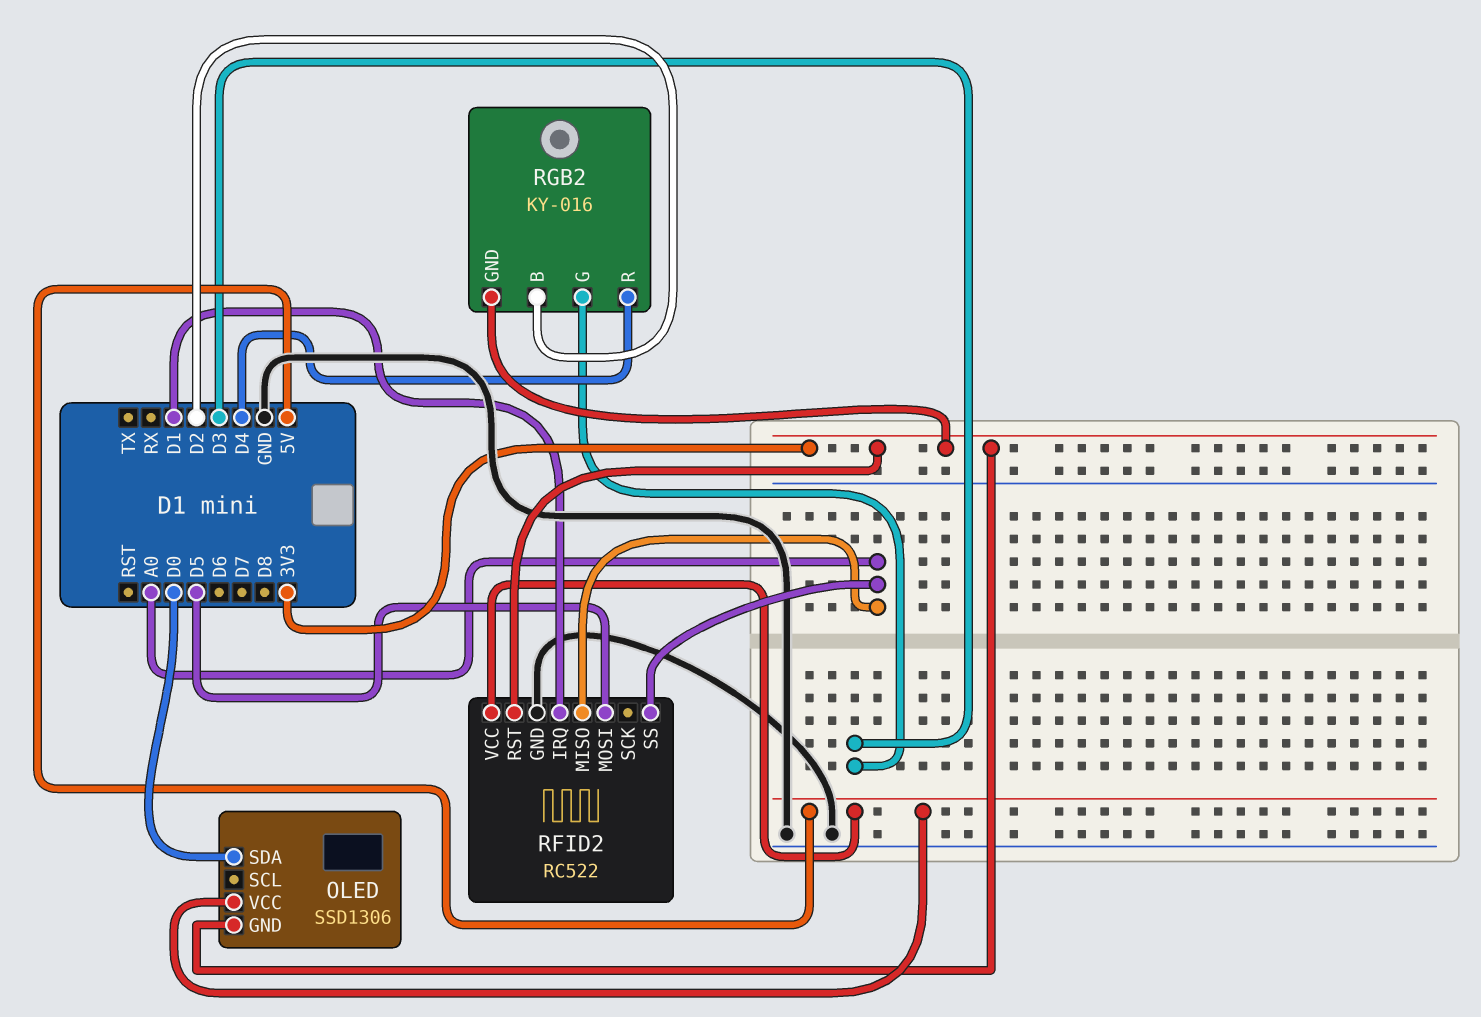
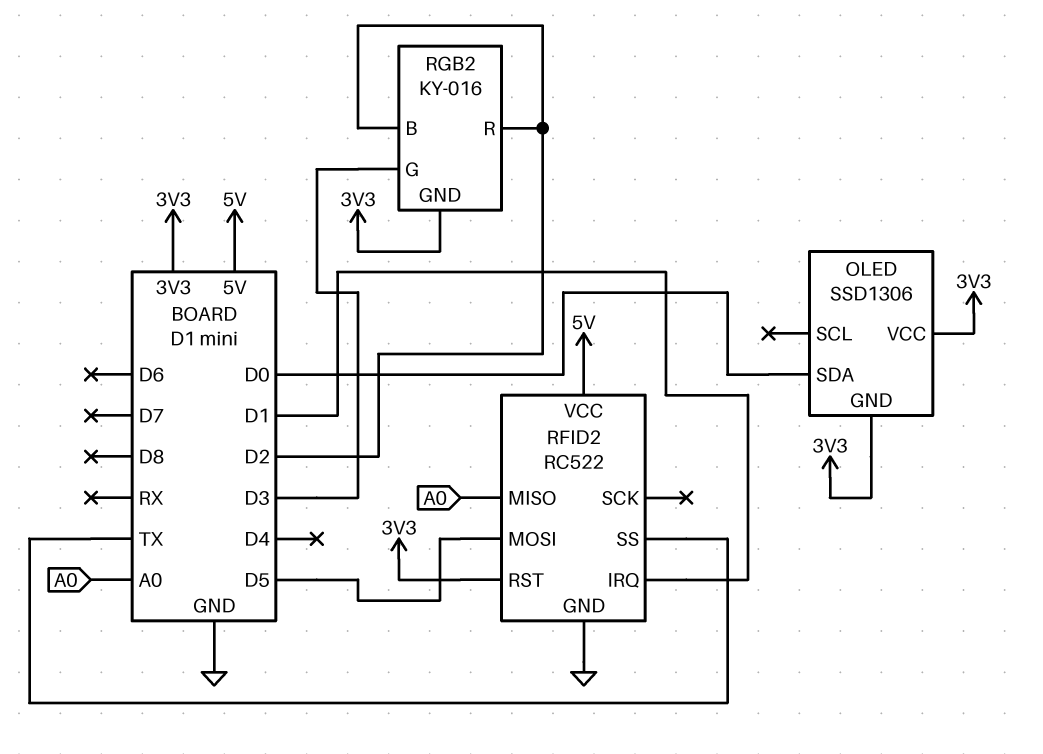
OLED pin VCC: 5V -> 3V3
RFID2 pin SS: A0 -> TX
RGB2 pin R: D4 -> D2

